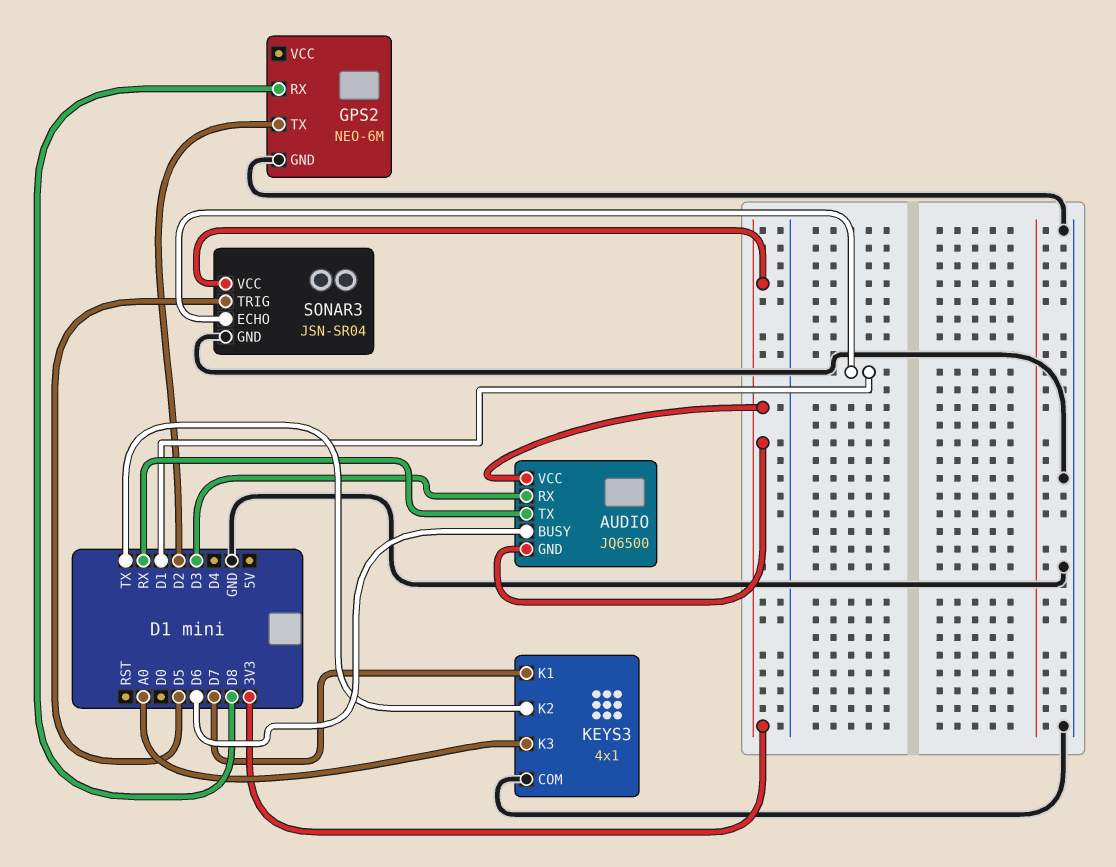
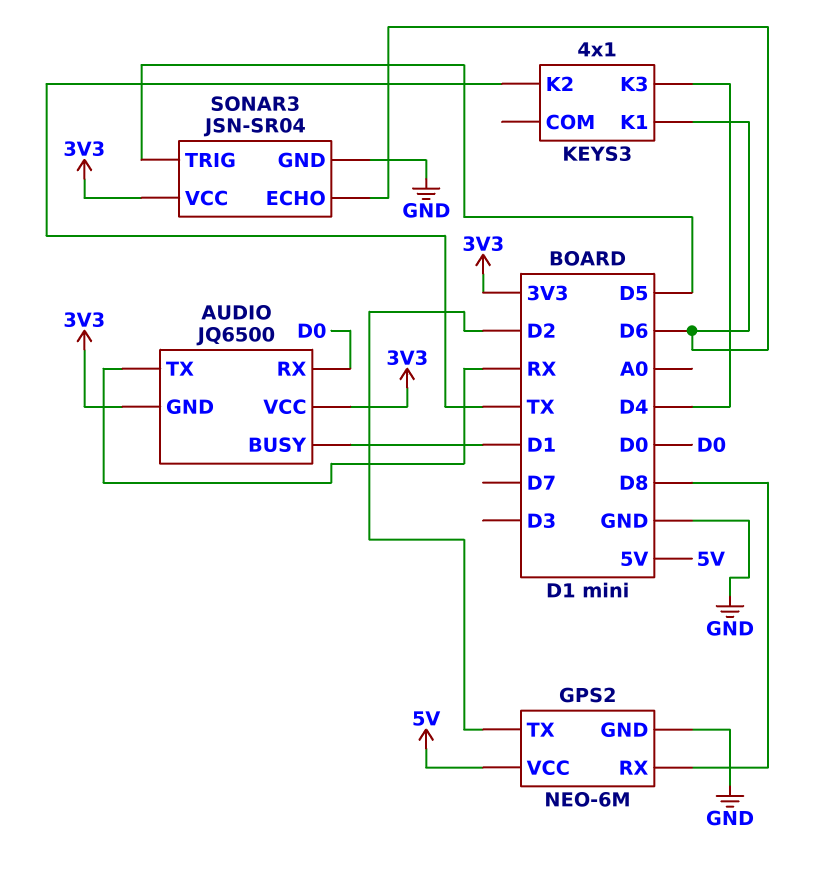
AUDIO pin BUSY: D6 -> D1
AUDIO pin RX: D3 -> D0
GPS2 pin VCC: none -> 5V
KEYS3 pin COM: GND -> none
KEYS3 pin K1: D7 -> D6
KEYS3 pin K3: A0 -> D4
SONAR3 pin ECHO: D1 -> D6

